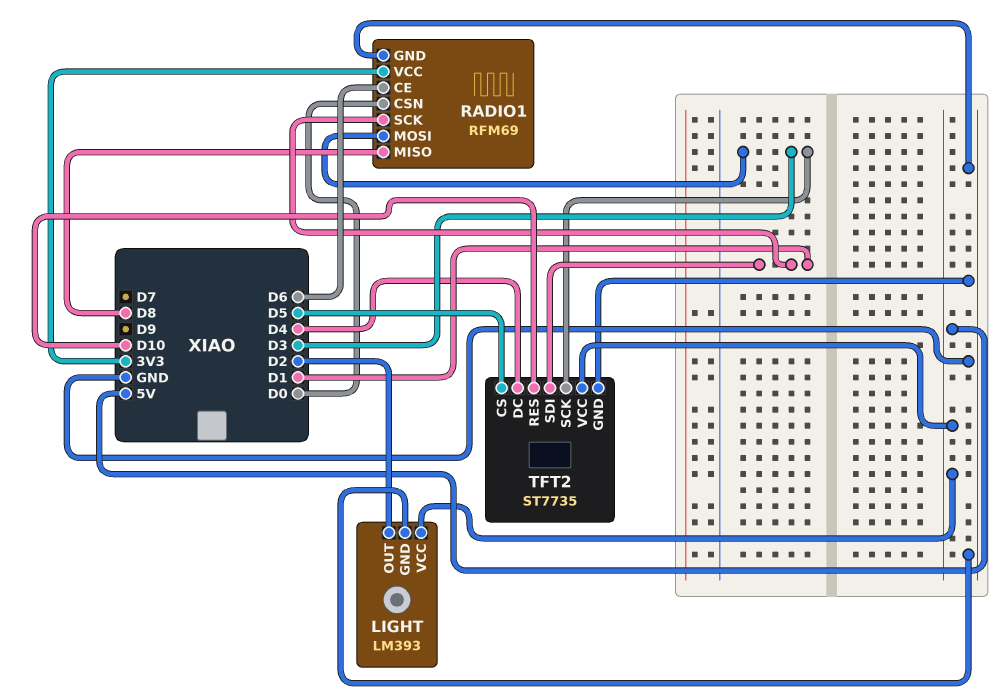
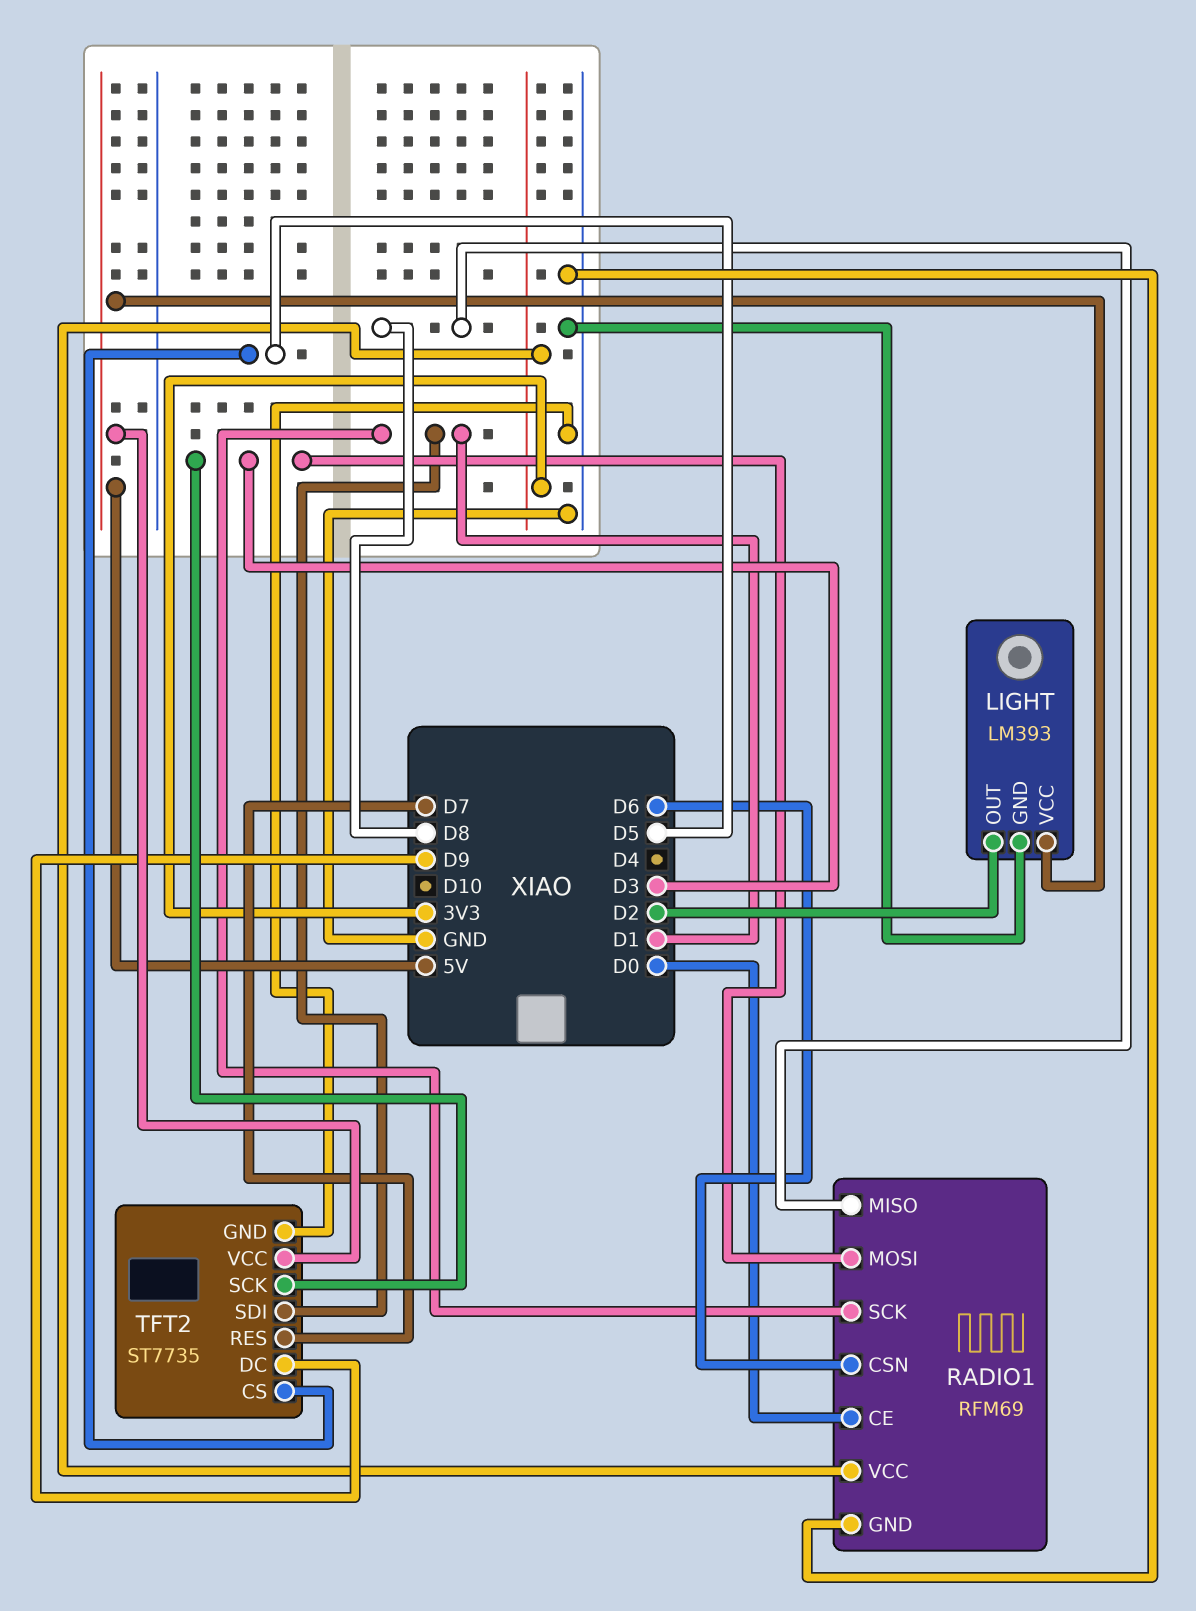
RADIO1 pin CE: D6 -> D0
RADIO1 pin CSN: D0 -> D6
TFT2 pin DC: D4 -> D9
TFT2 pin RES: D10 -> D7

